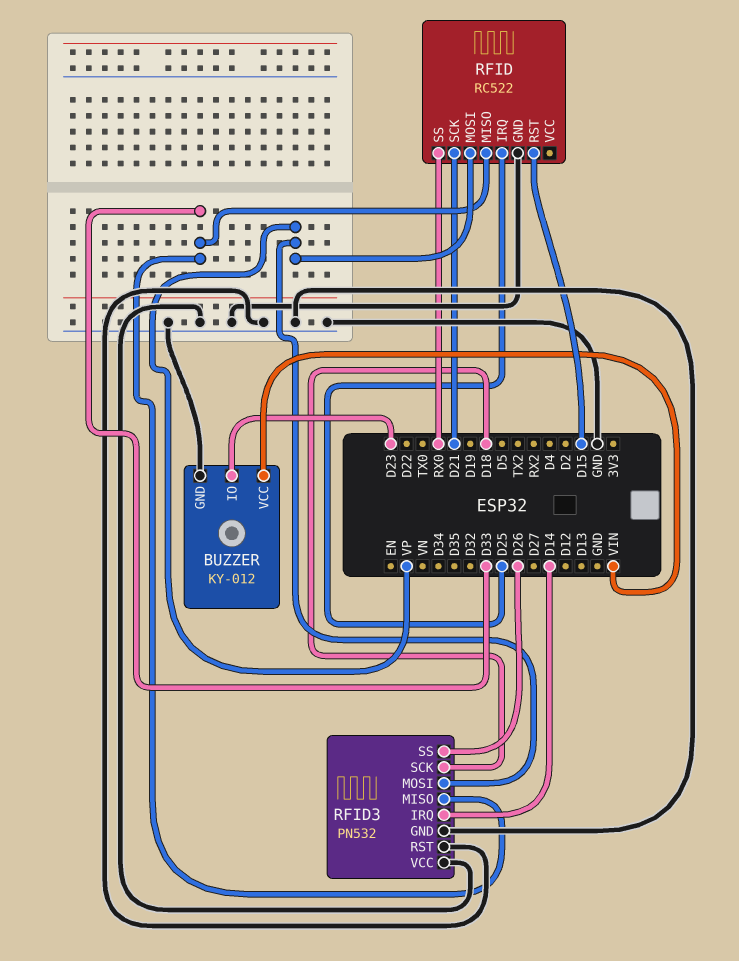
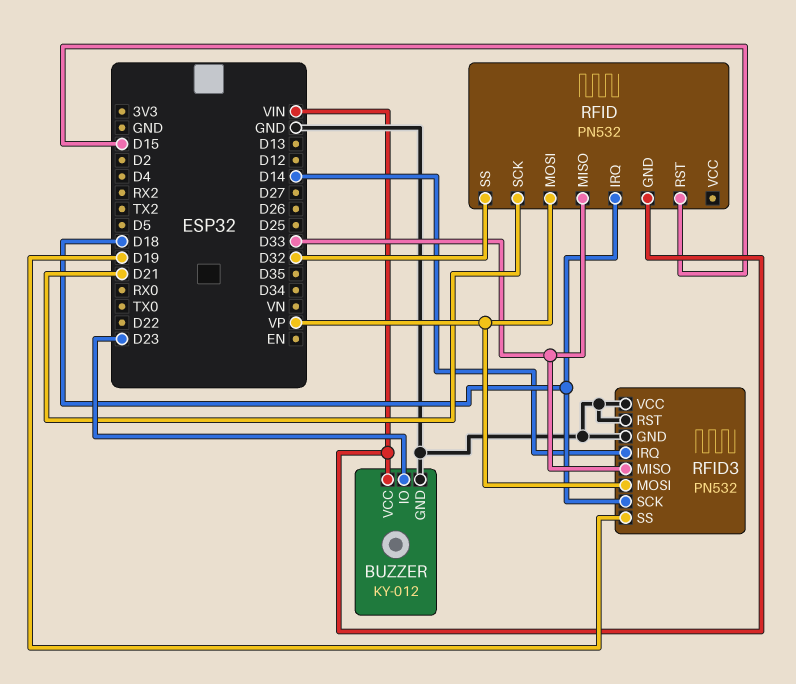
RFID: RC522 -> PN532
RFID pin GND: GND -> VIN
RFID pin IRQ: D25 -> D18
RFID pin SS: RX0 -> D32
RFID3 pin SS: D26 -> D19

